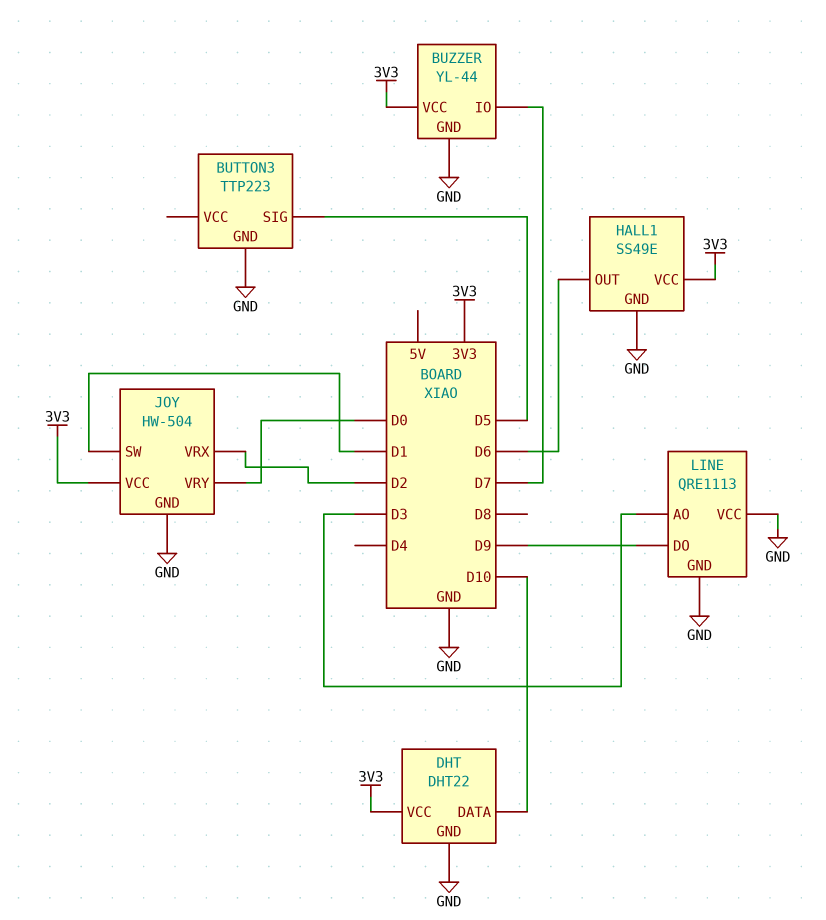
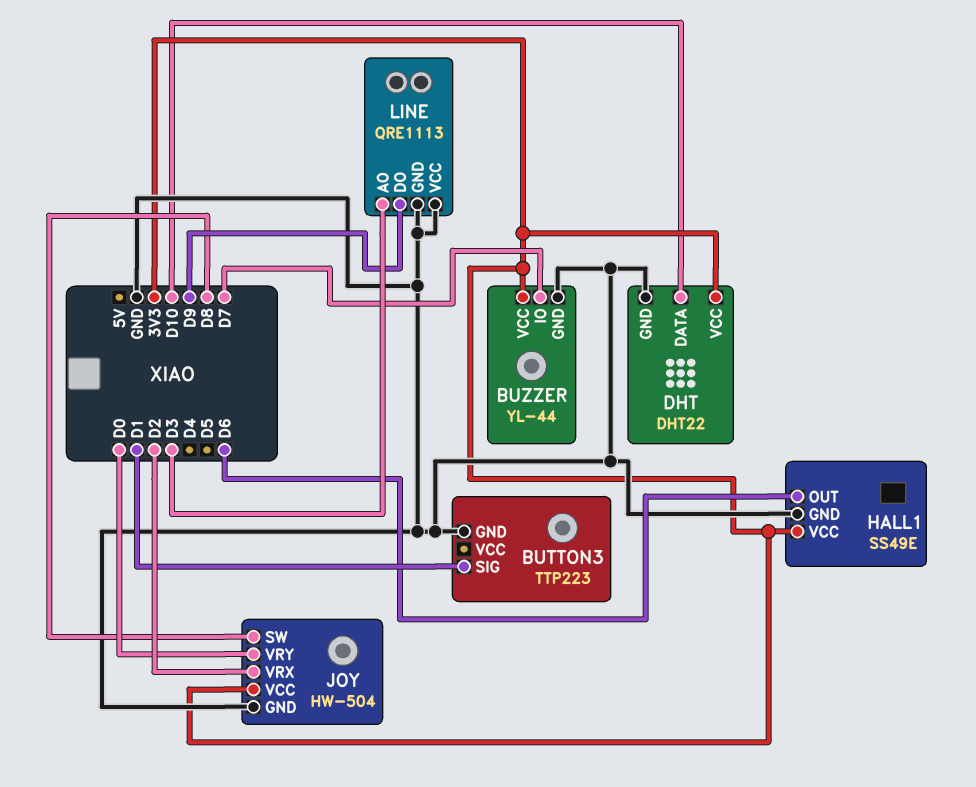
BUTTON3 pin SIG: D5 -> D1
JOY pin SW: D1 -> D8

